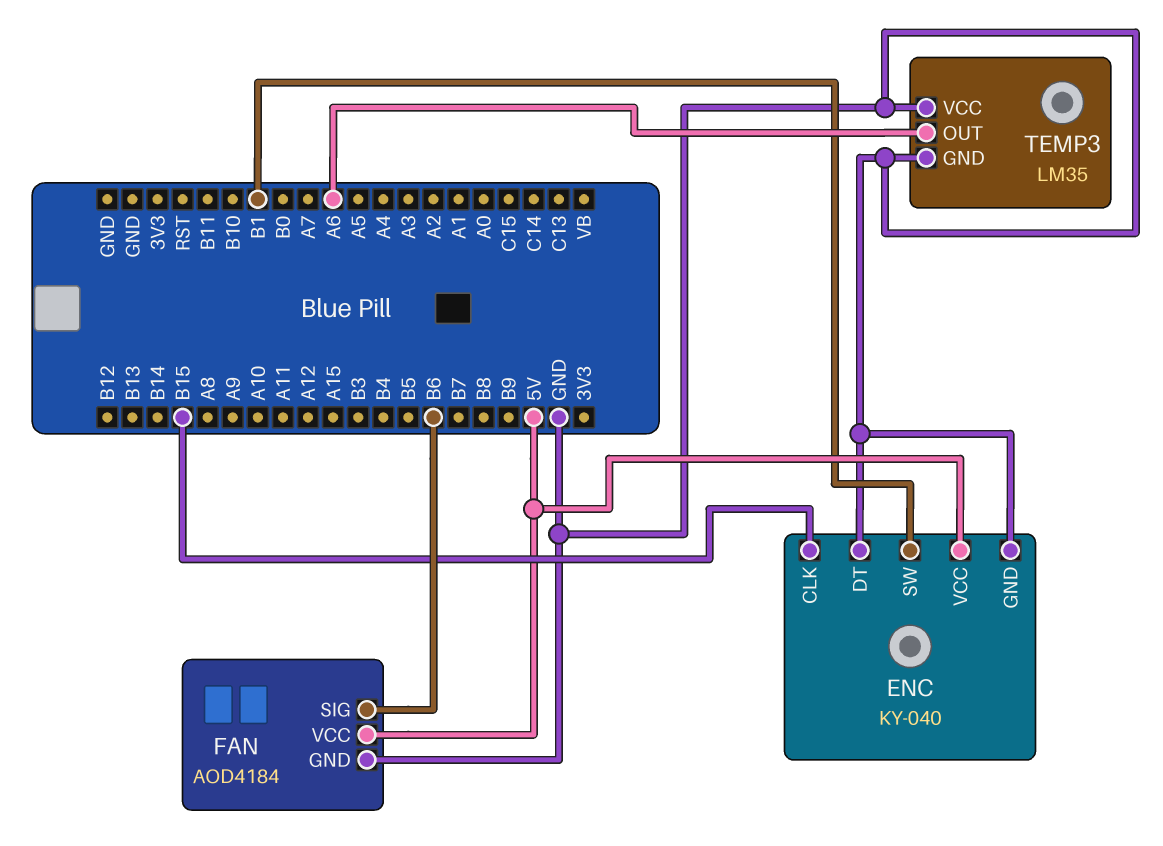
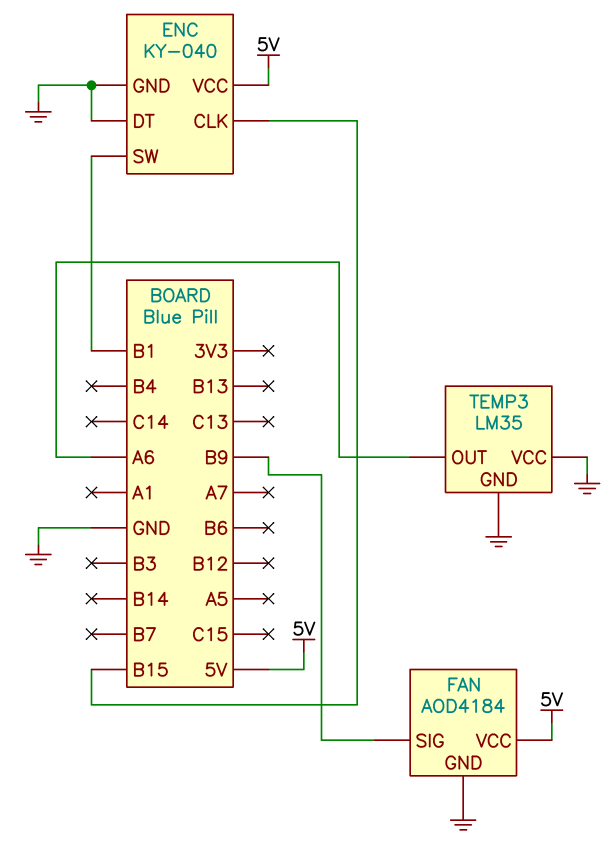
FAN pin SIG: B6 -> B9

